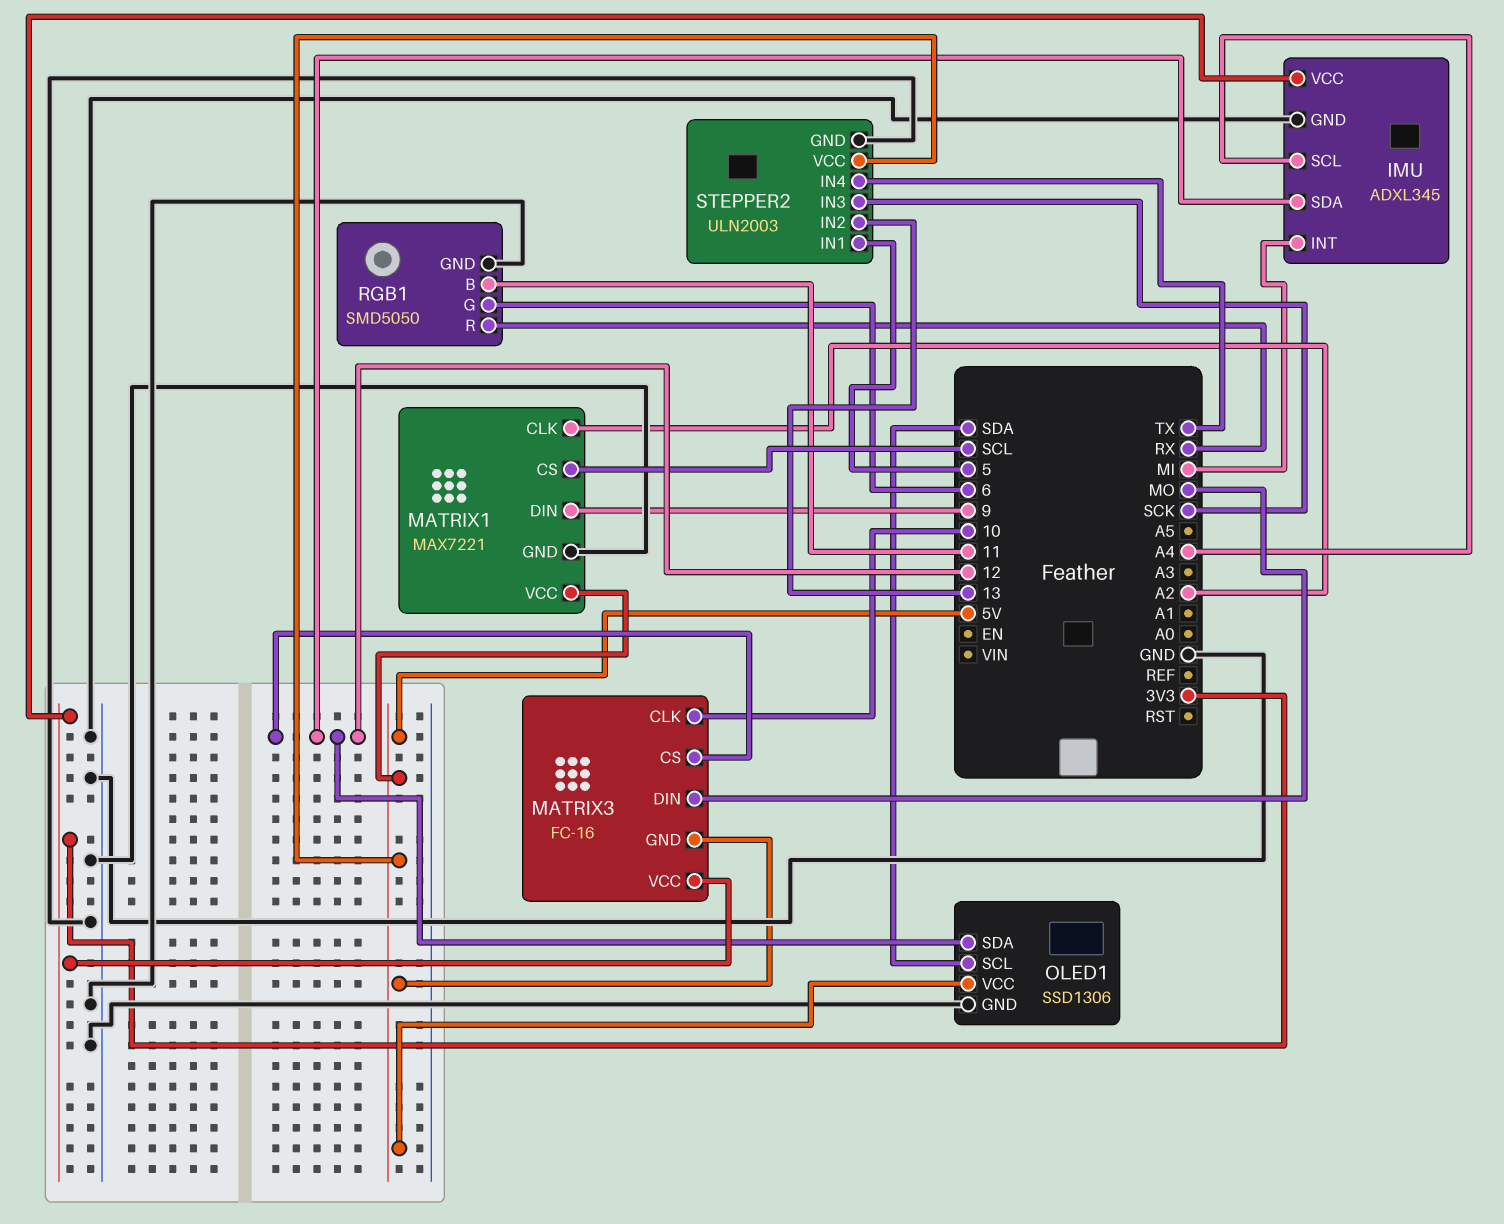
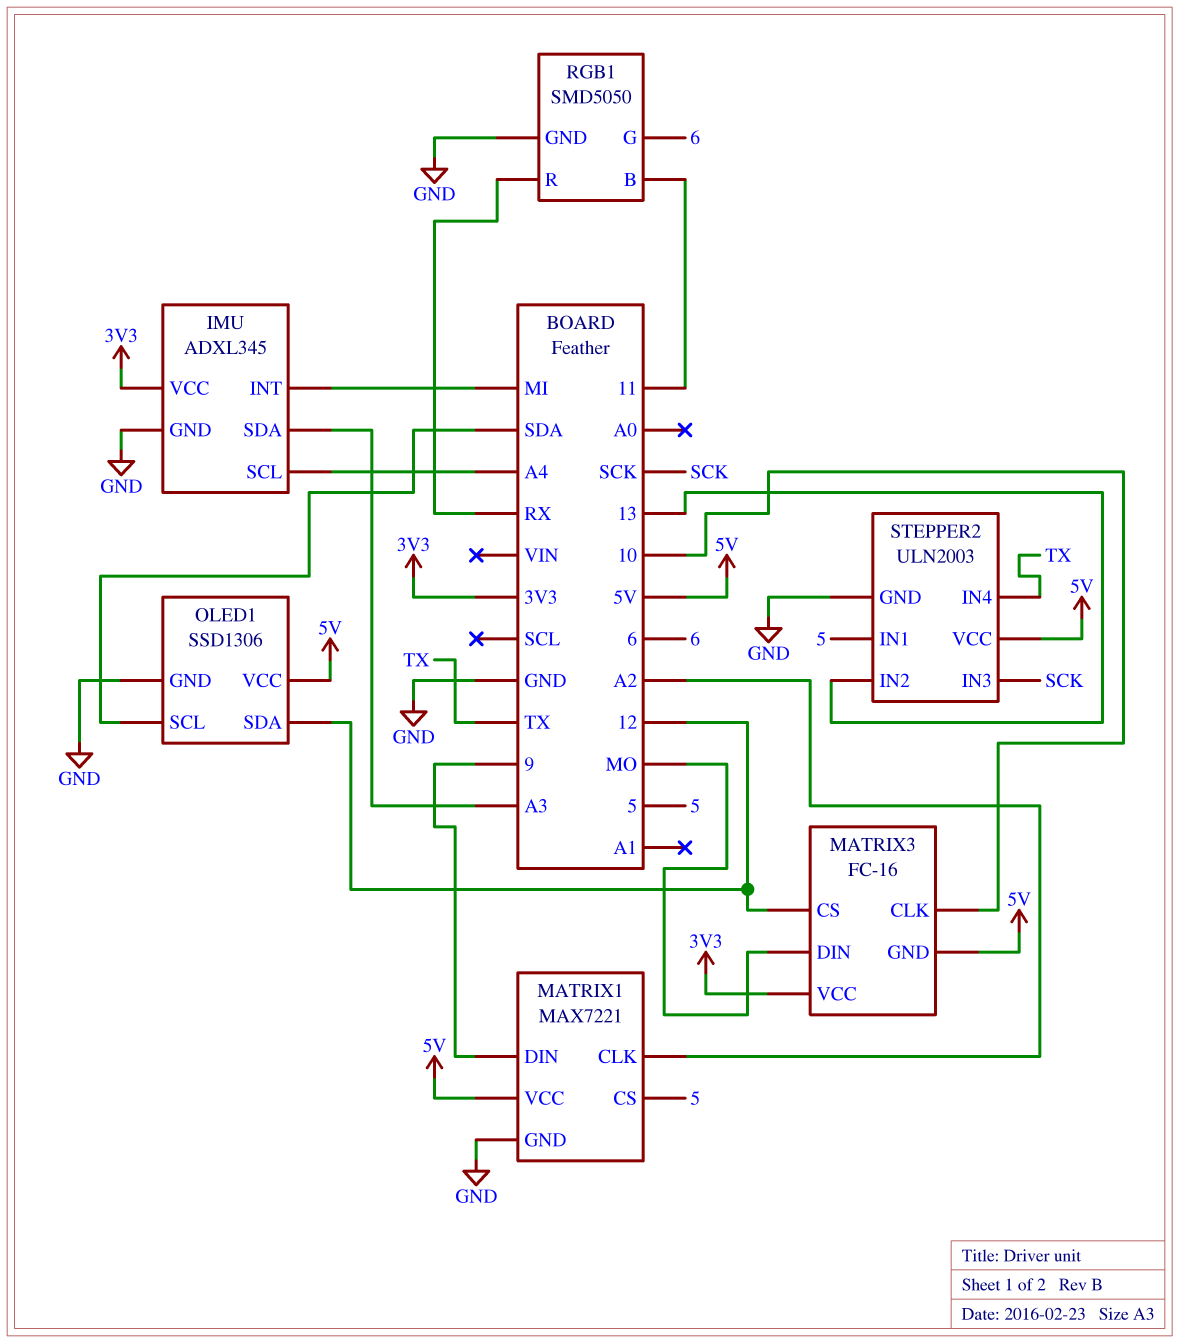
IMU pin SDA: 12 -> A3
MATRIX1 pin CS: SCL -> 5

